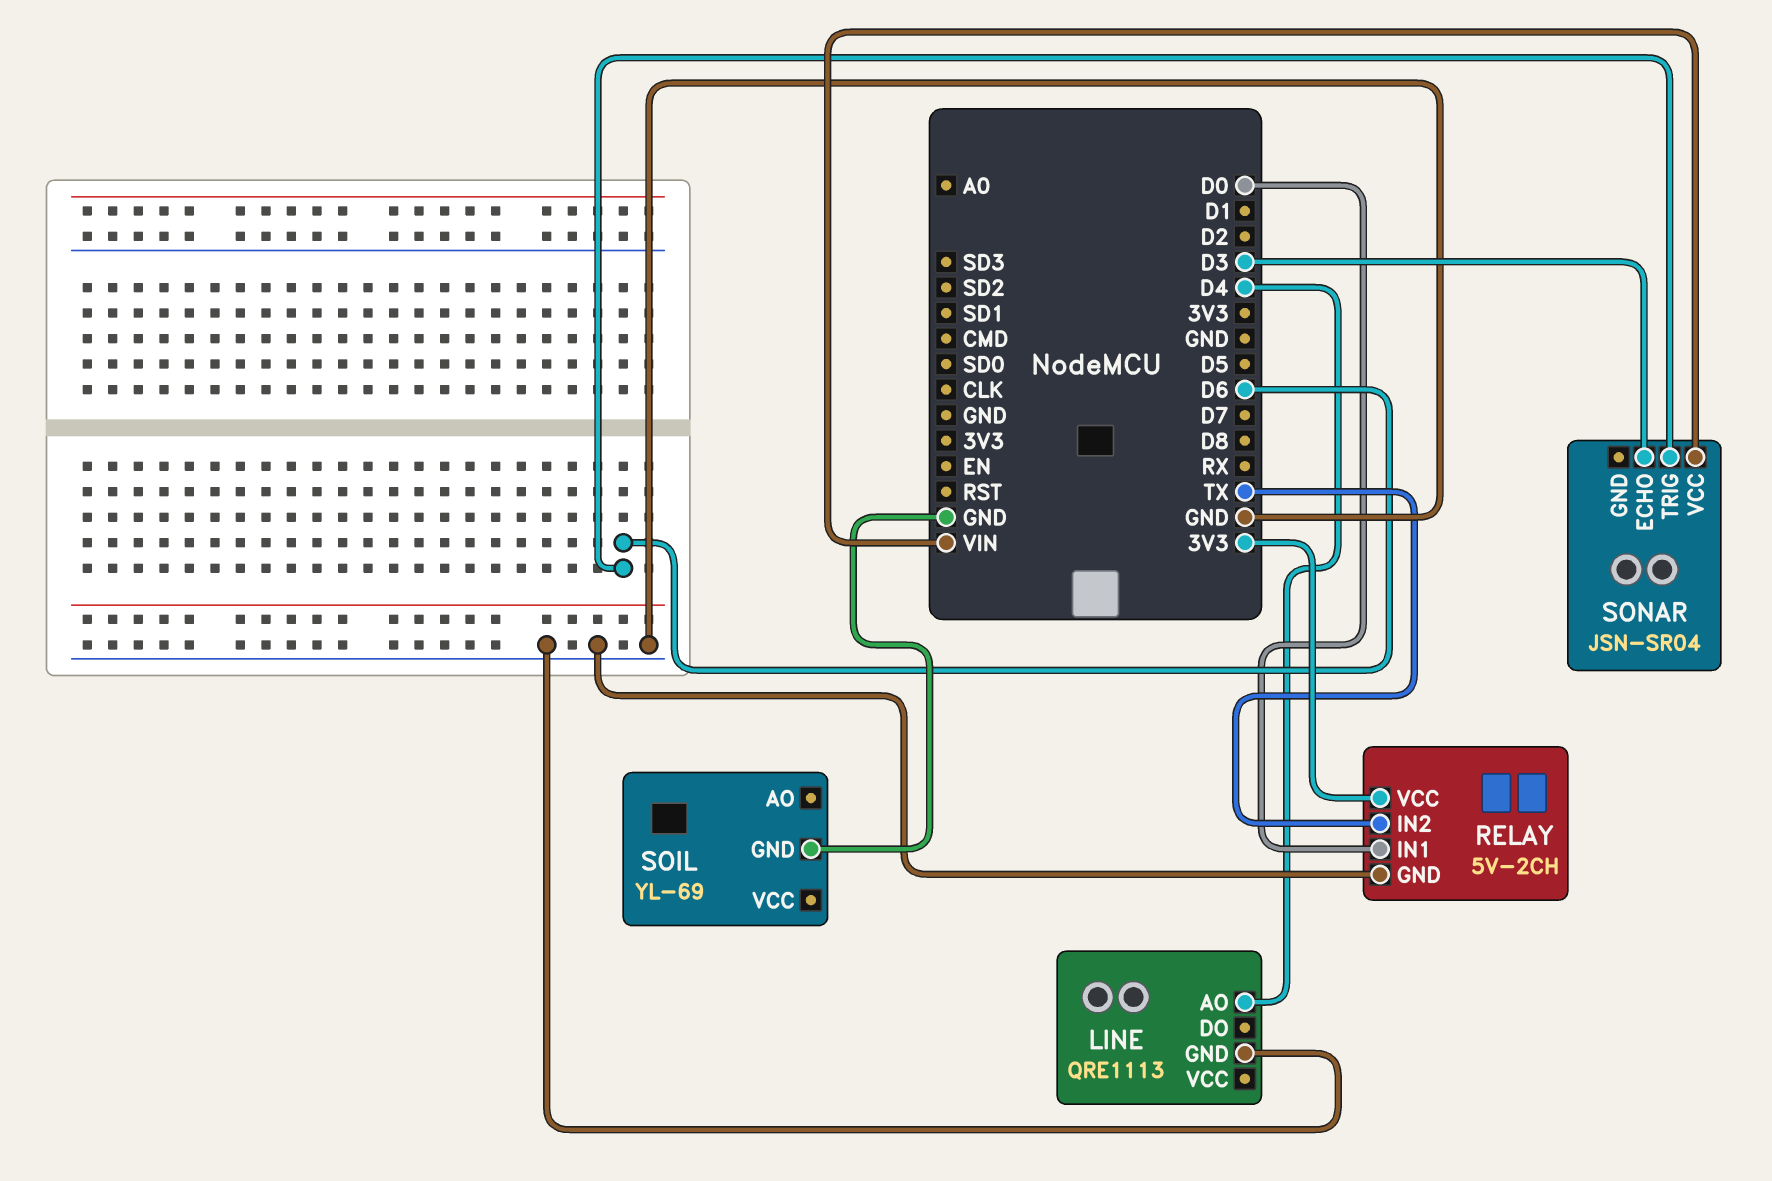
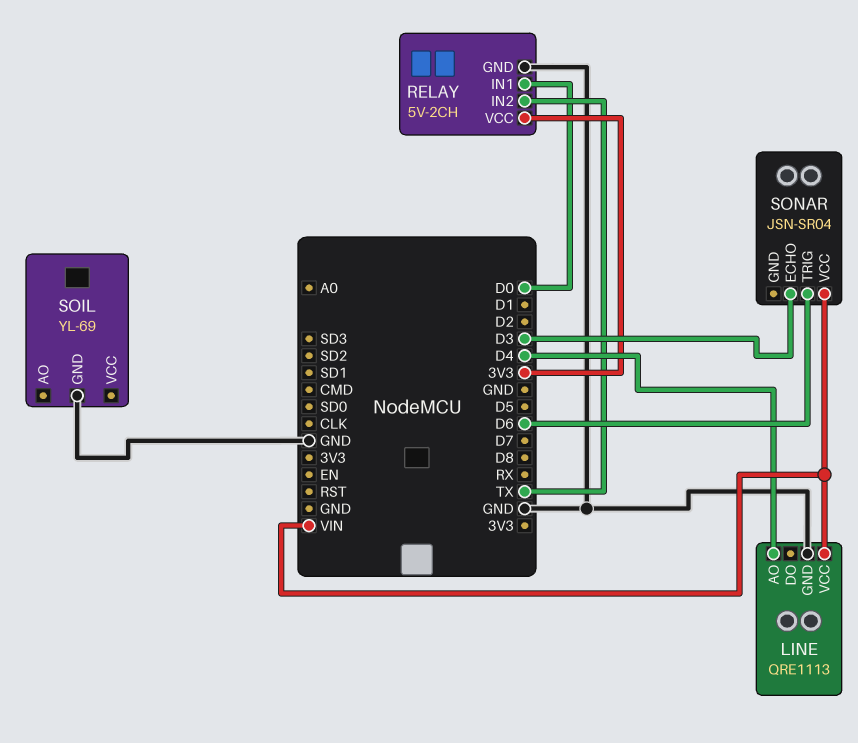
LINE pin VCC: none -> VIN

